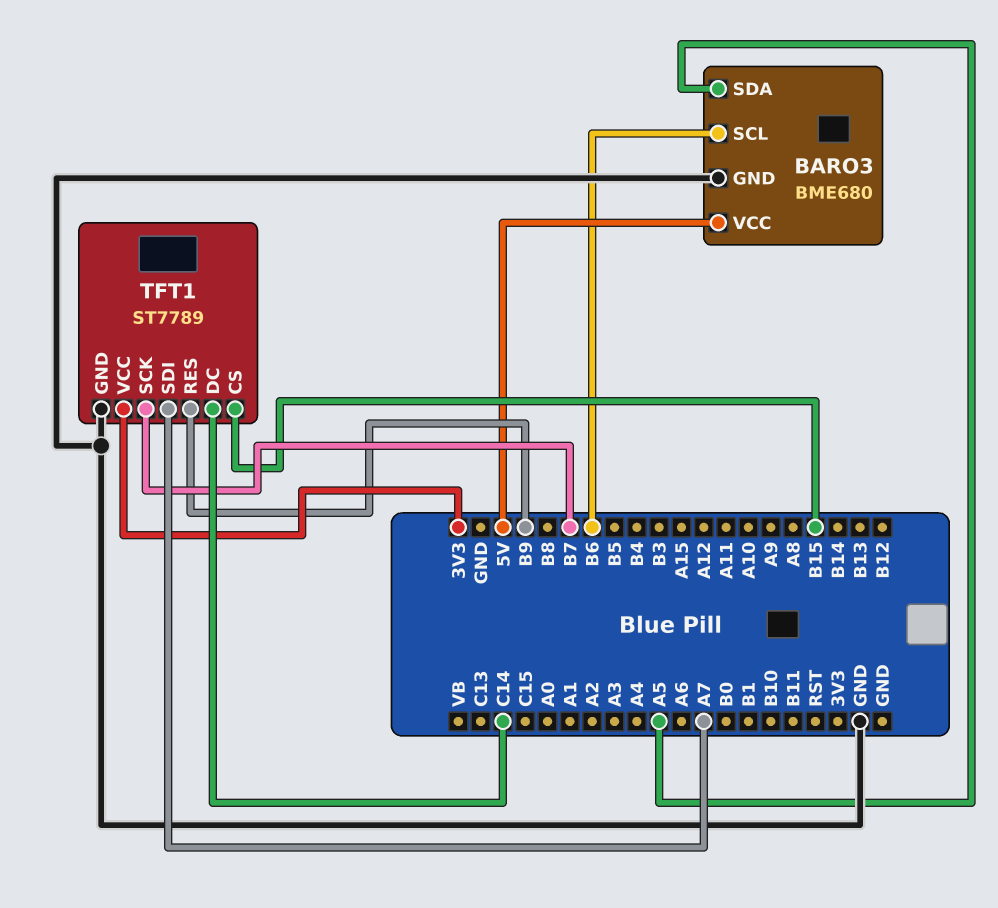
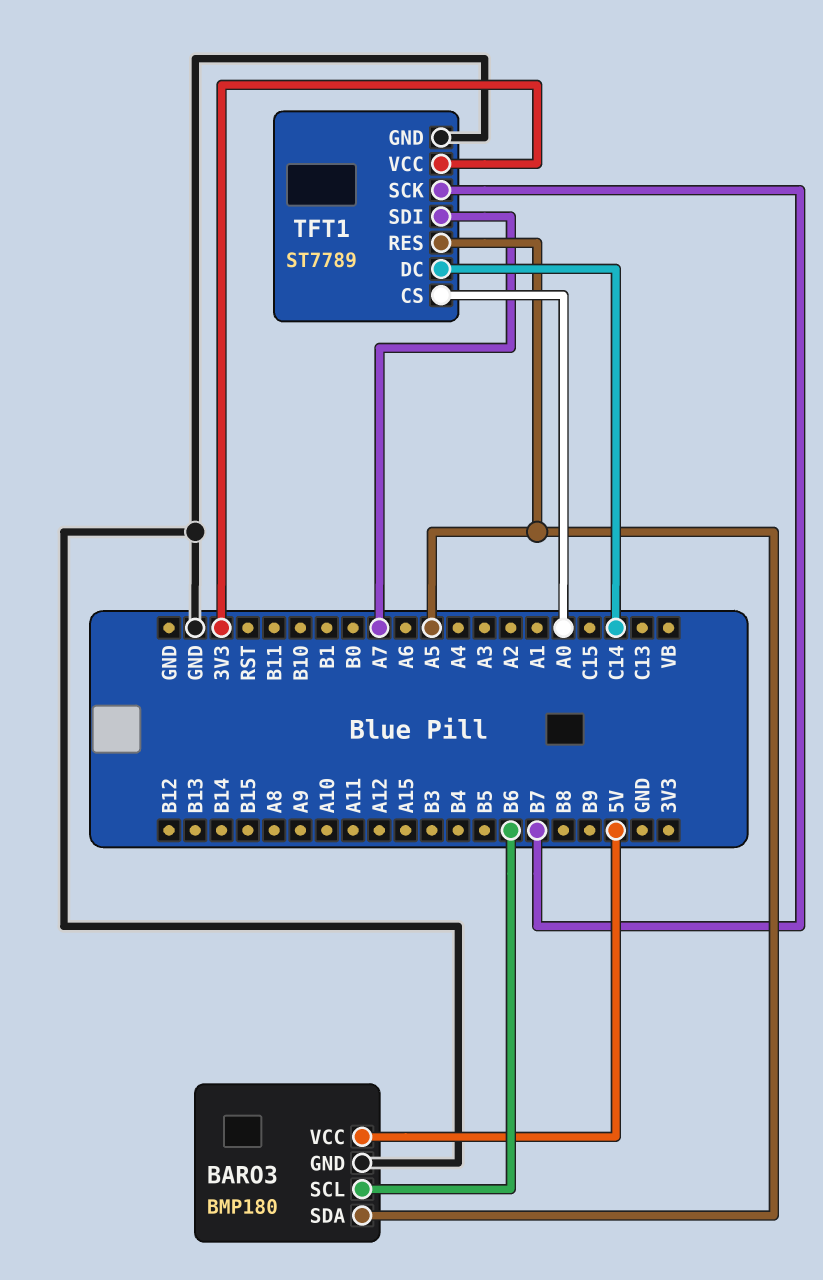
BARO3: BME680 -> BMP180
TFT1 pin CS: B15 -> A0
TFT1 pin RES: B9 -> A5

